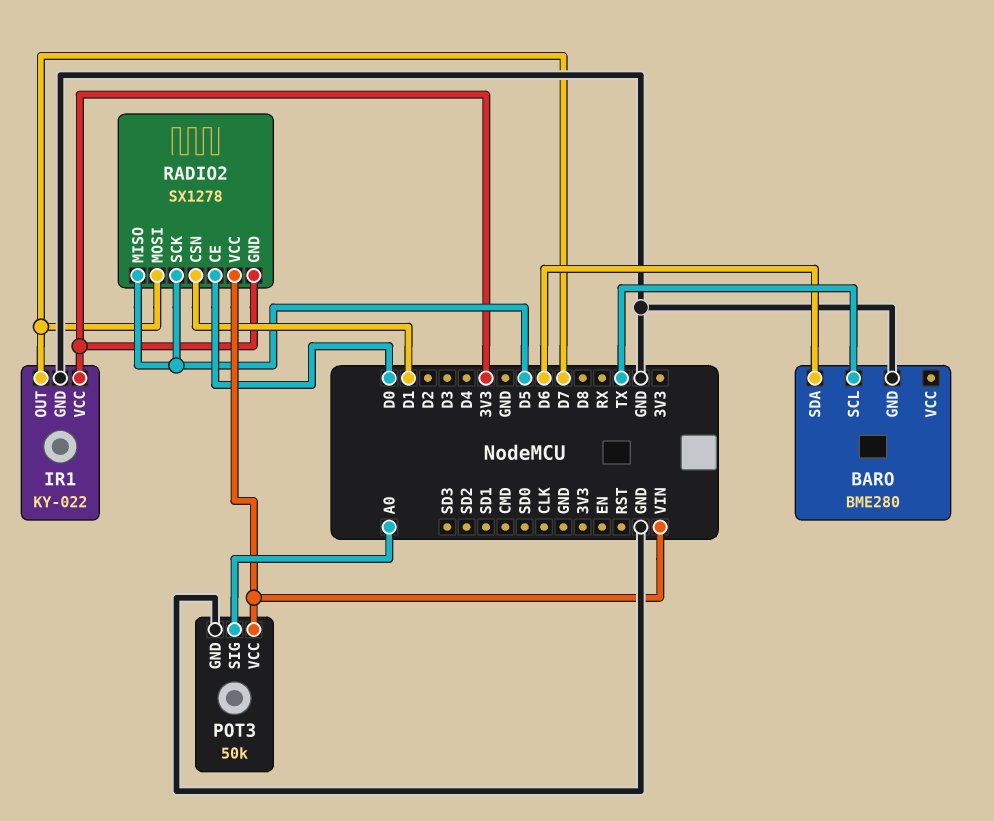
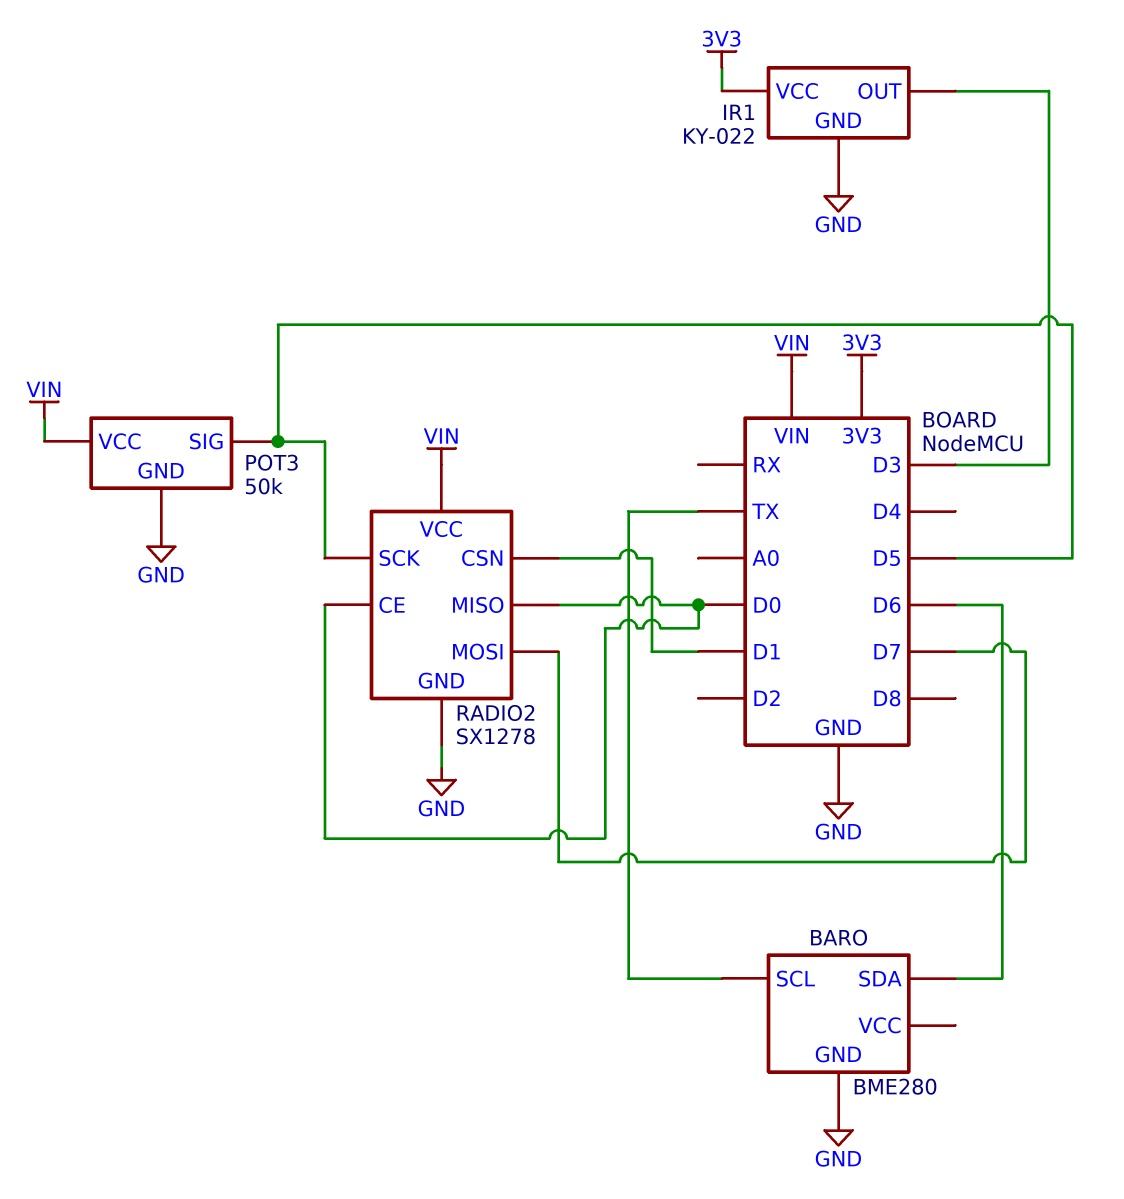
IR1 pin OUT: D7 -> D3
POT3 pin SIG: A0 -> D5
RADIO2 pin GND: 3V3 -> GND
RADIO2 pin MISO: D5 -> D0

